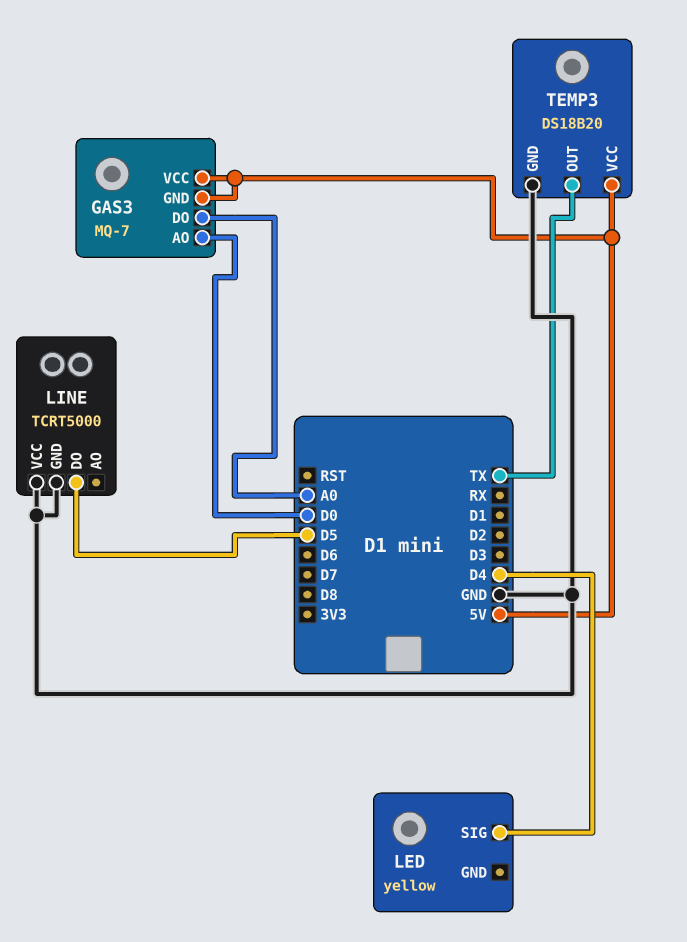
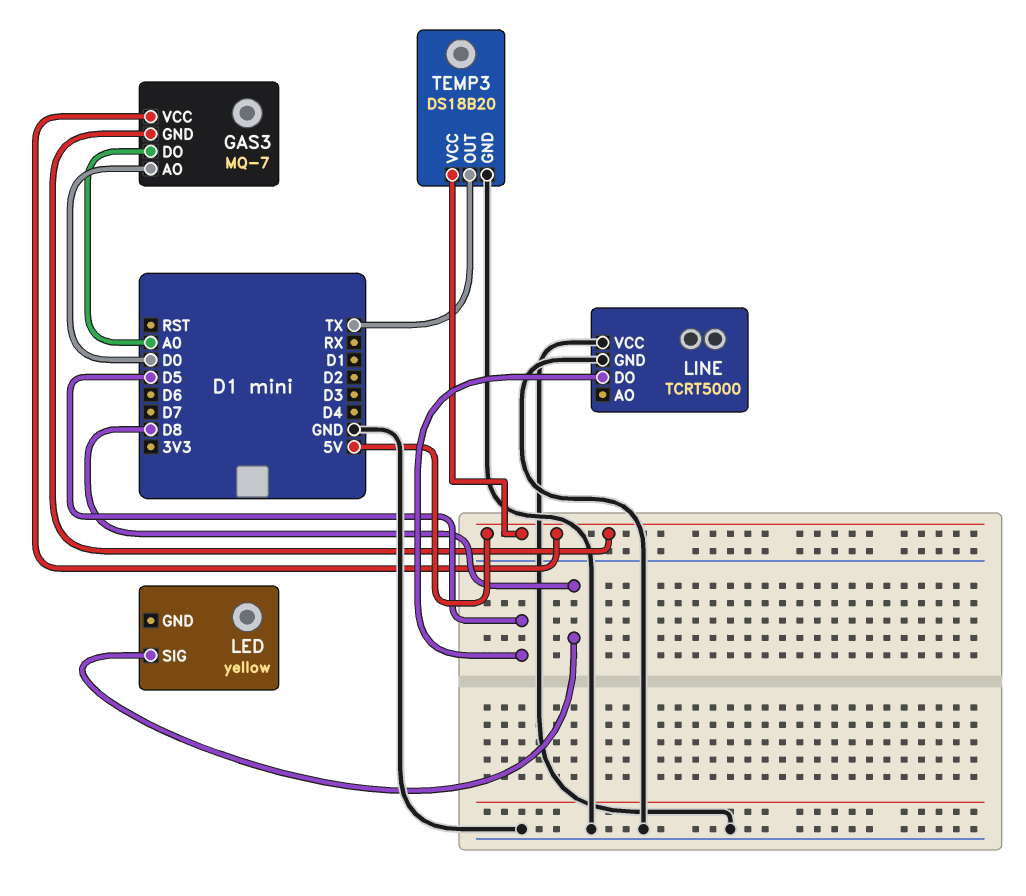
LED pin SIG: D4 -> D8

